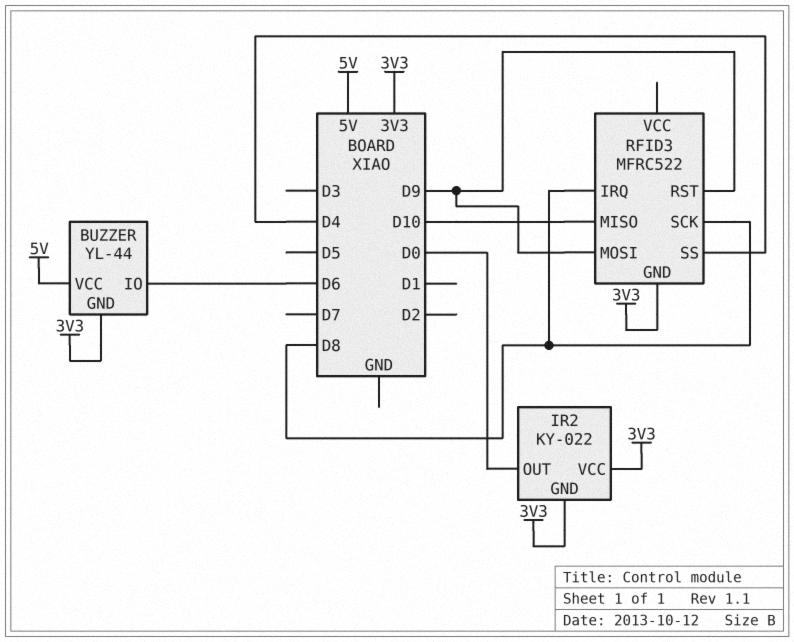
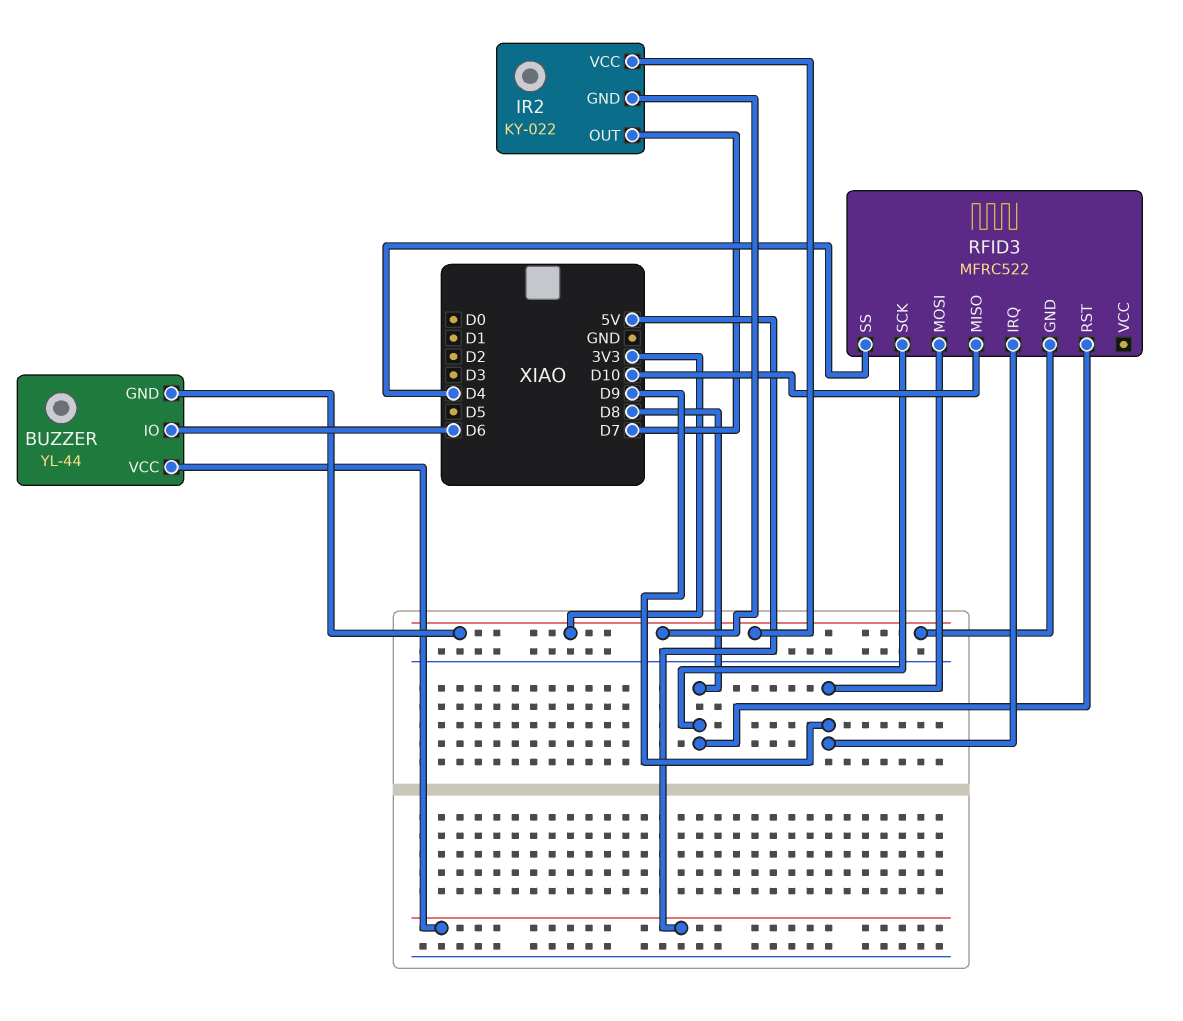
IR2 pin OUT: D0 -> D7
RFID3 pin IRQ: D8 -> D9
RFID3 pin RST: D9 -> D8

